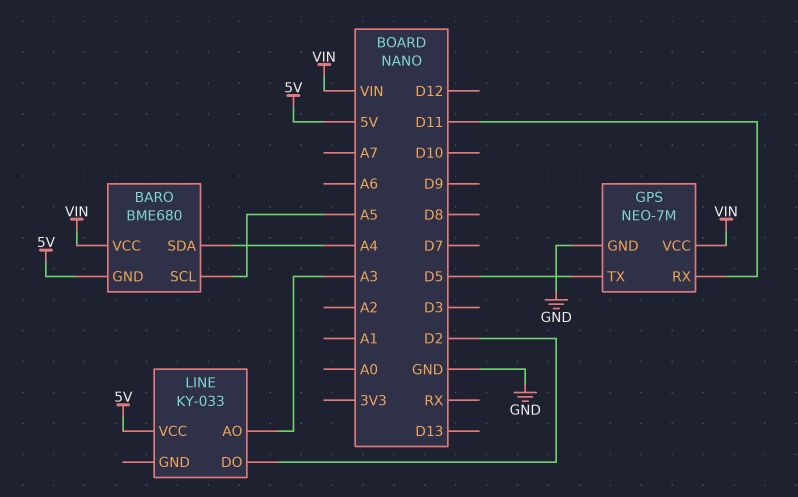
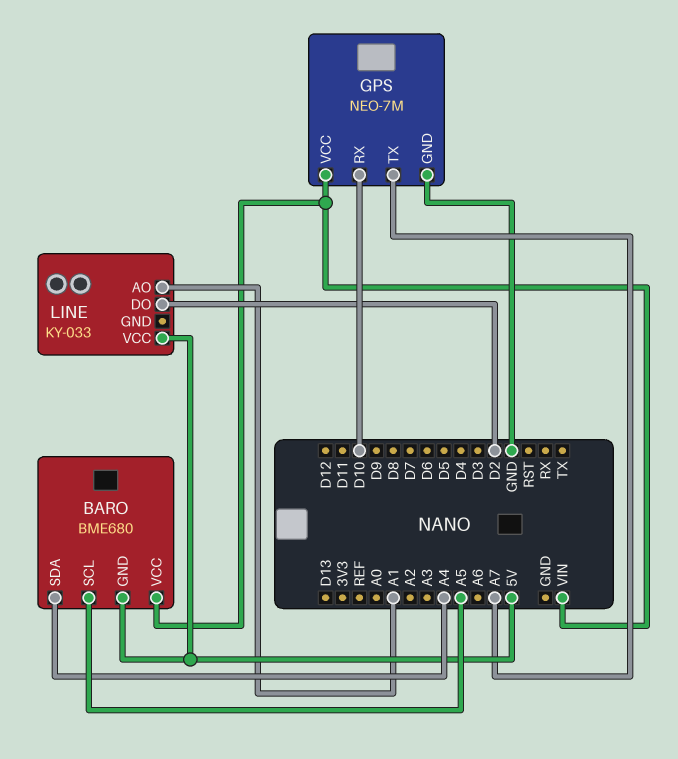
GPS pin RX: D11 -> D10
GPS pin TX: D5 -> A7
LINE pin AO: A3 -> A1

